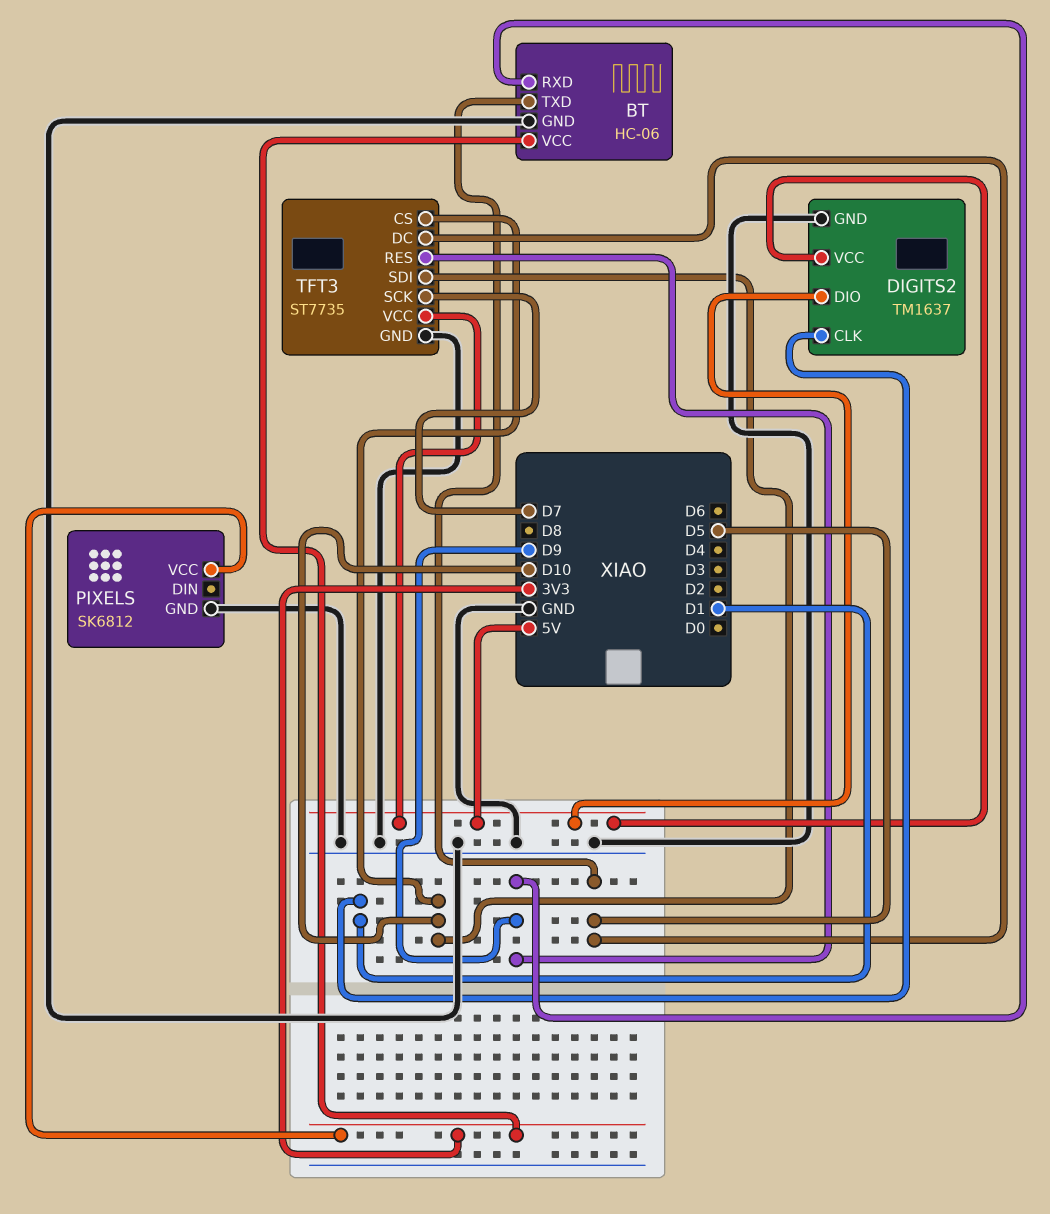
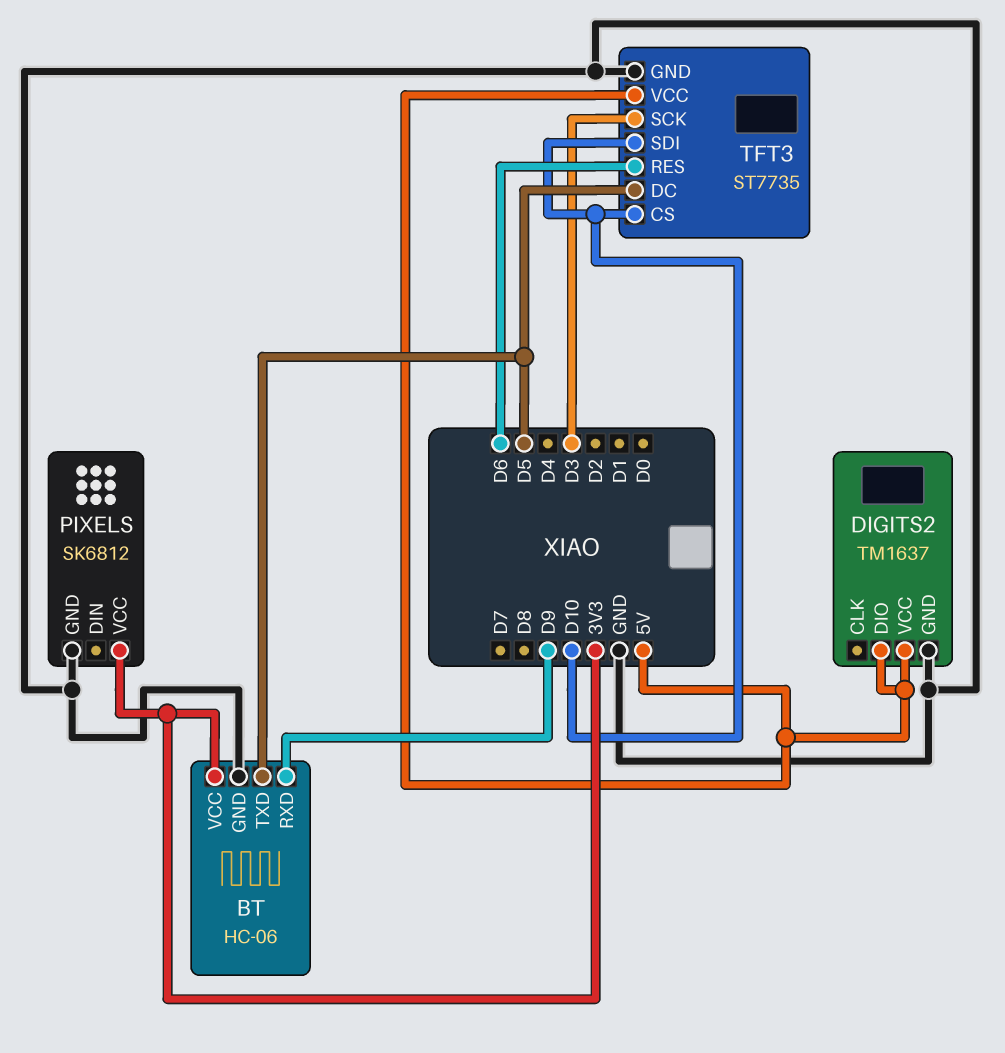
DIGITS2 pin CLK: D1 -> none
TFT3 pin RES: D9 -> D6
TFT3 pin SCK: D7 -> D3

